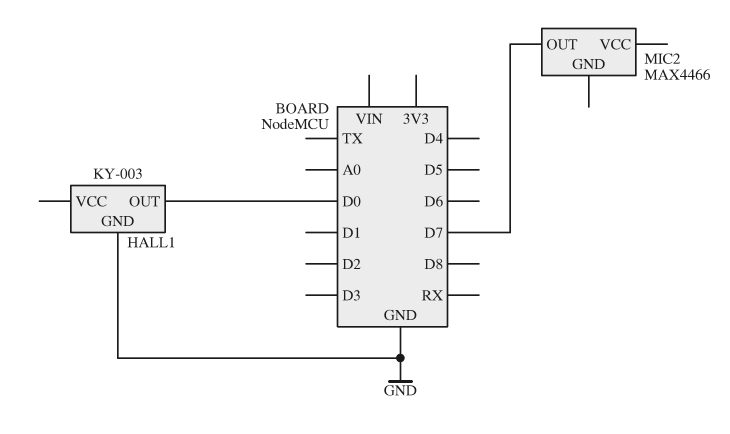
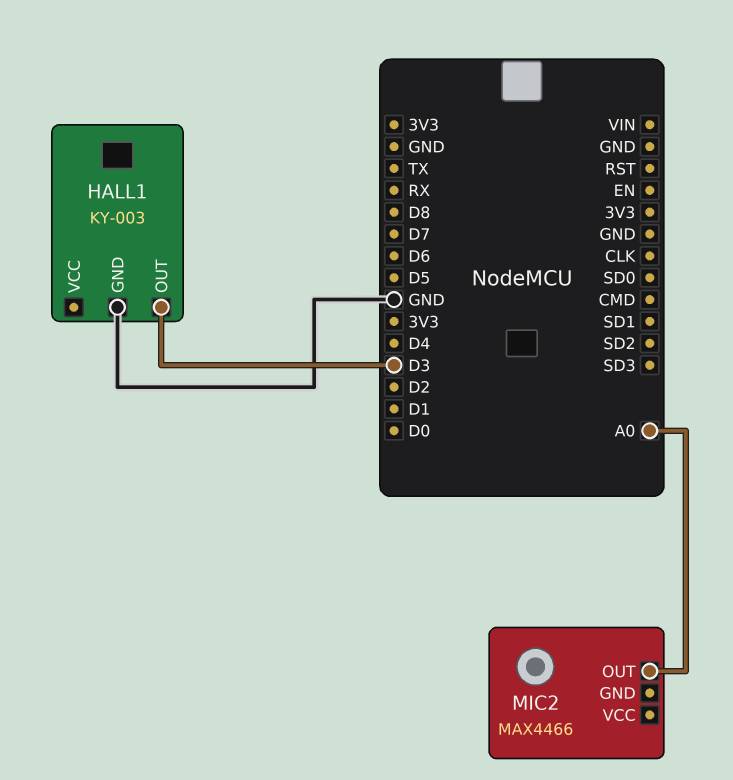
HALL1 pin OUT: D0 -> D3
MIC2 pin OUT: D7 -> A0

